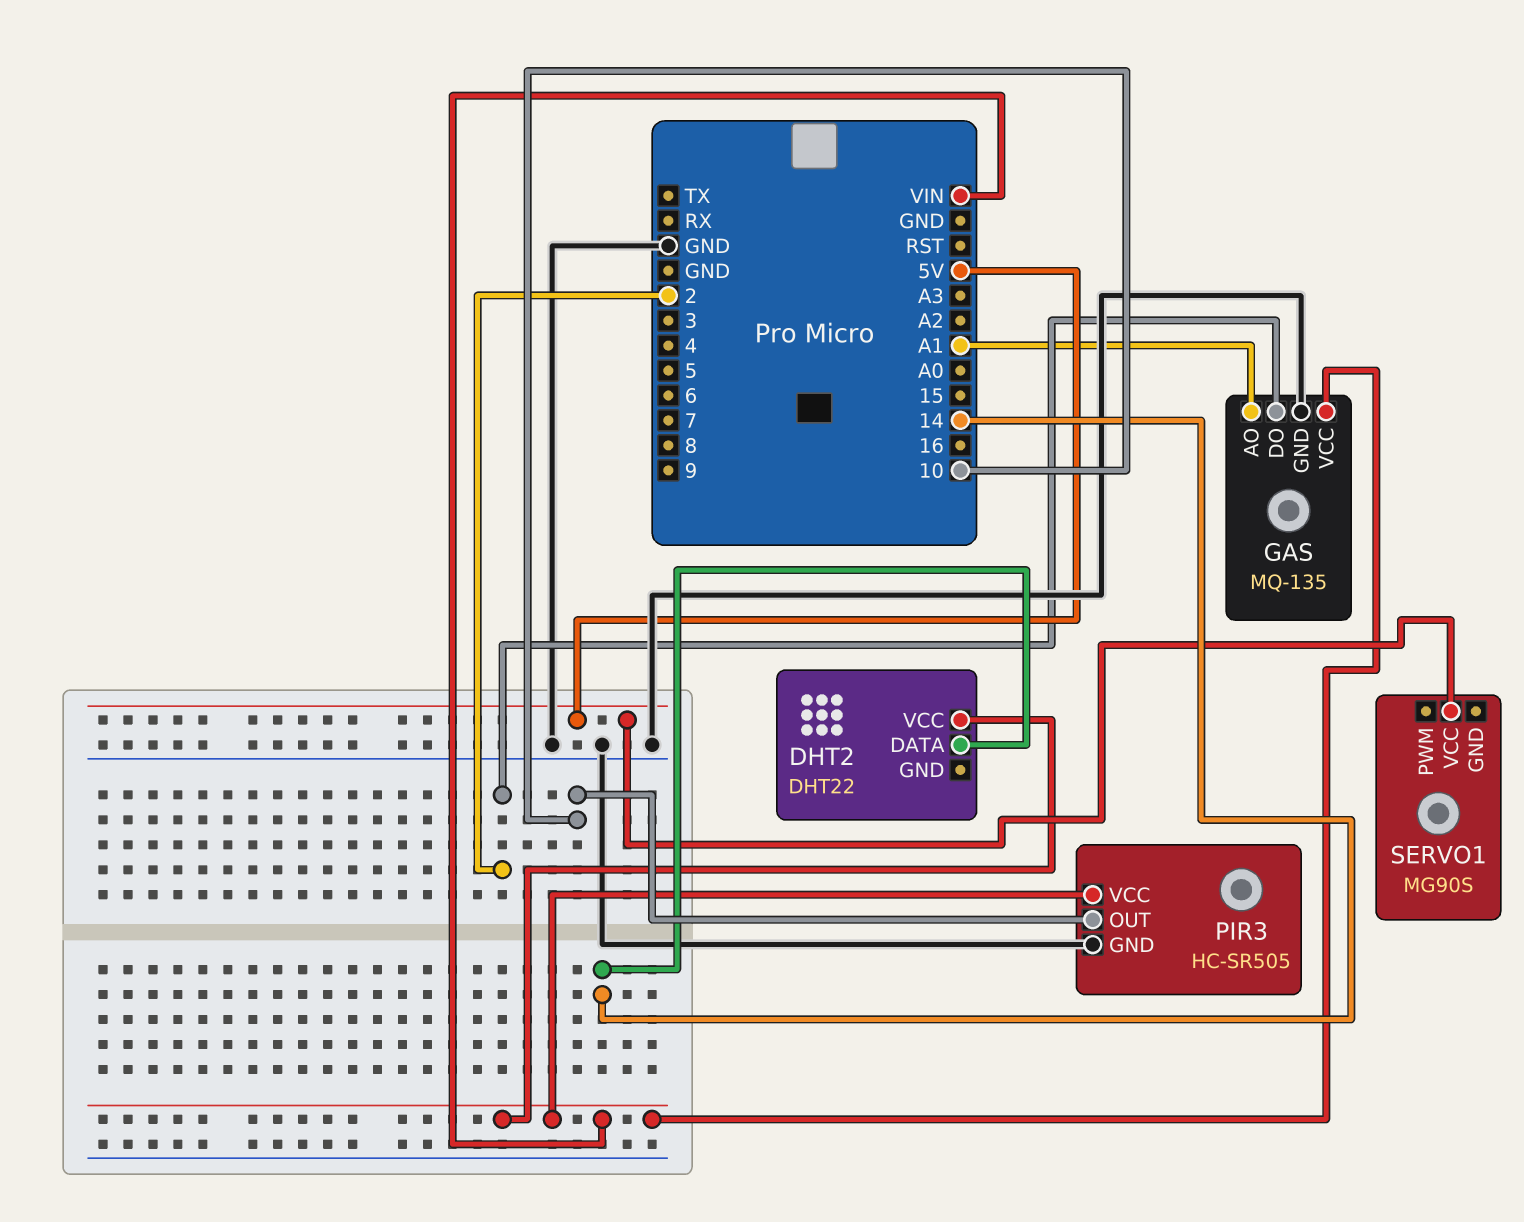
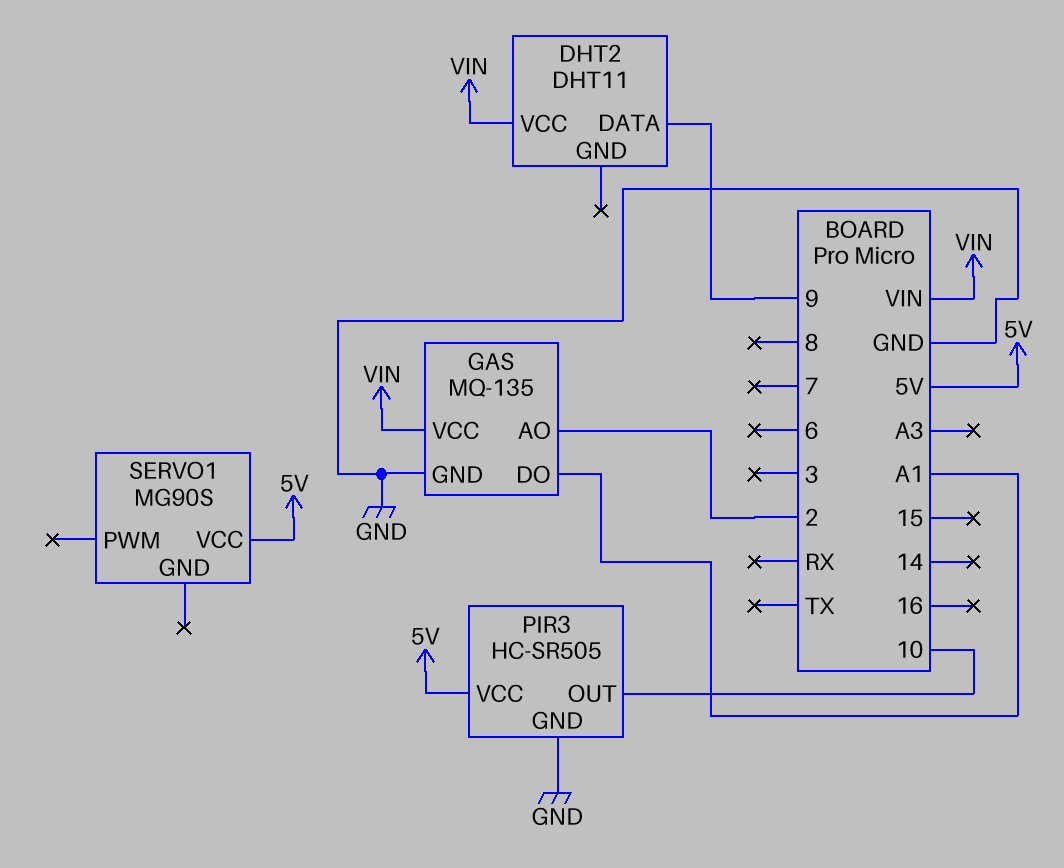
DHT2: DHT22 -> DHT11
DHT2 pin DATA: 14 -> 9
GAS pin AO: A1 -> 2
GAS pin DO: 2 -> A1
PIR3 pin VCC: VIN -> 5V

